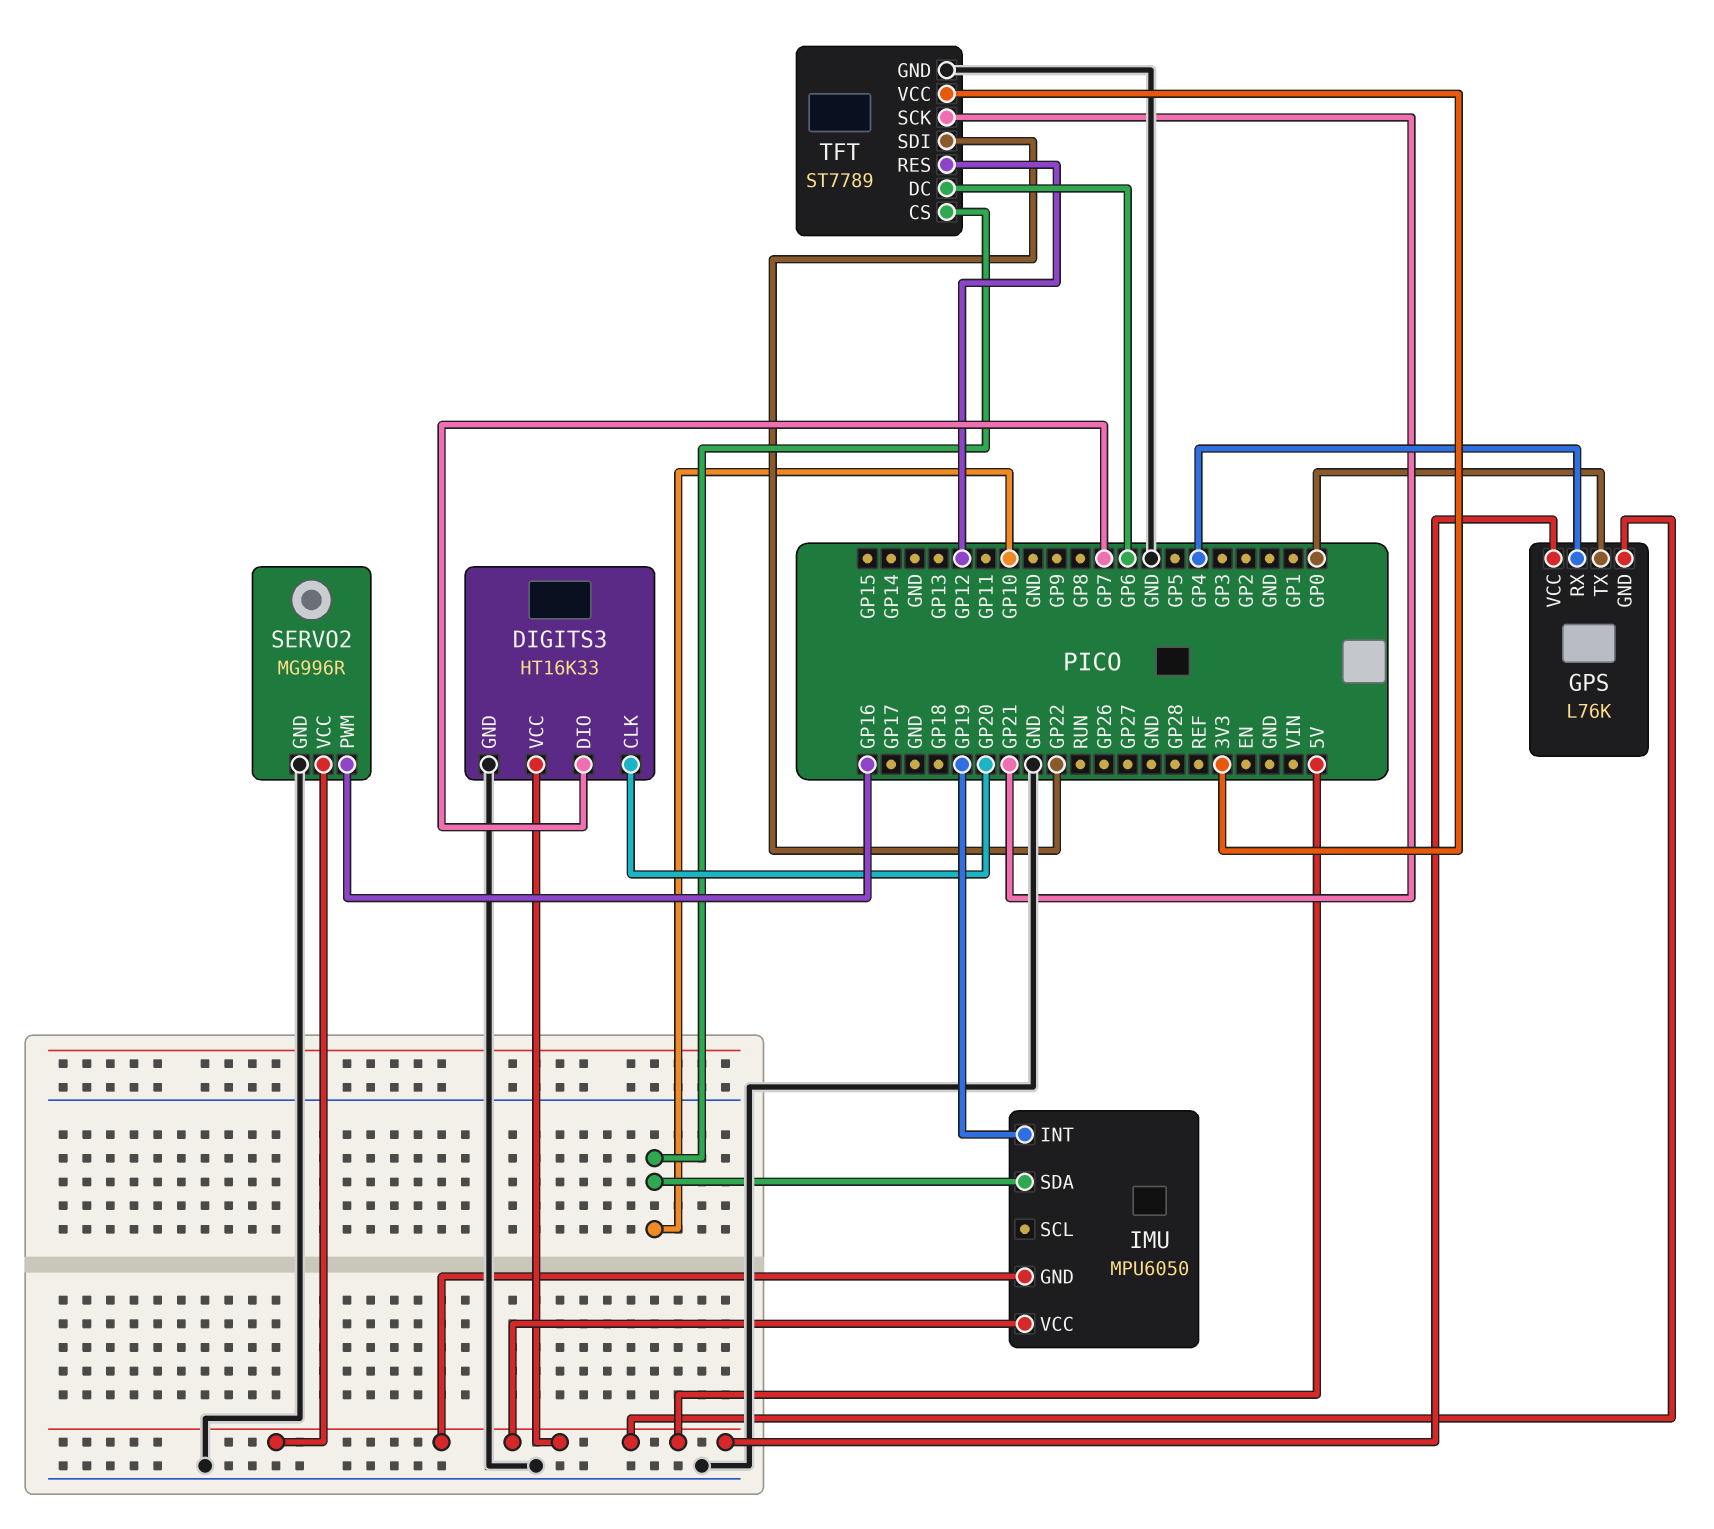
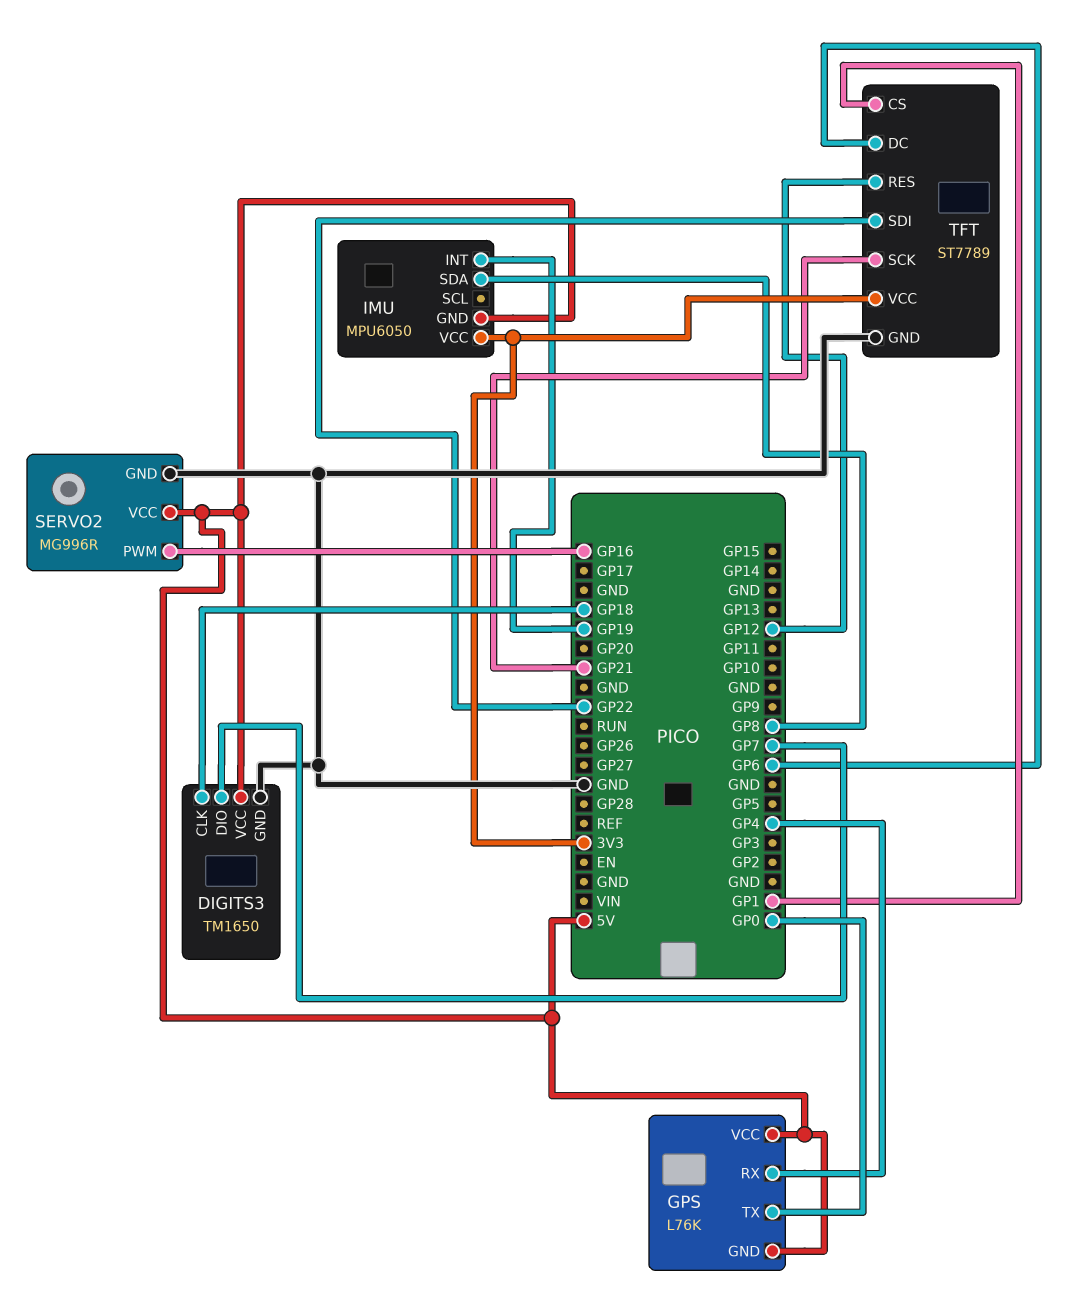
DIGITS3: HT16K33 -> TM1650
DIGITS3 pin CLK: GP20 -> GP18
IMU pin SDA: GP10 -> GP8
IMU pin VCC: 5V -> 3V3
TFT pin CS: GP10 -> GP1

